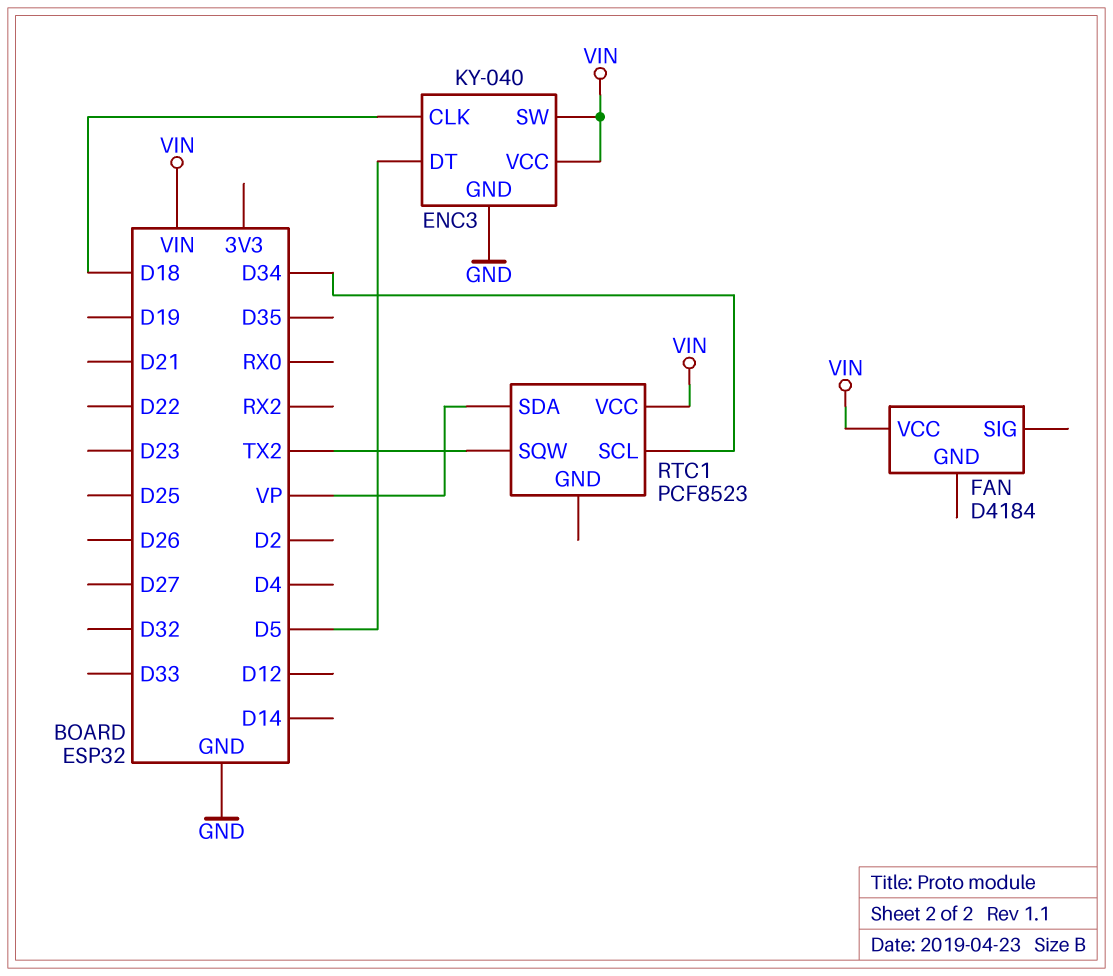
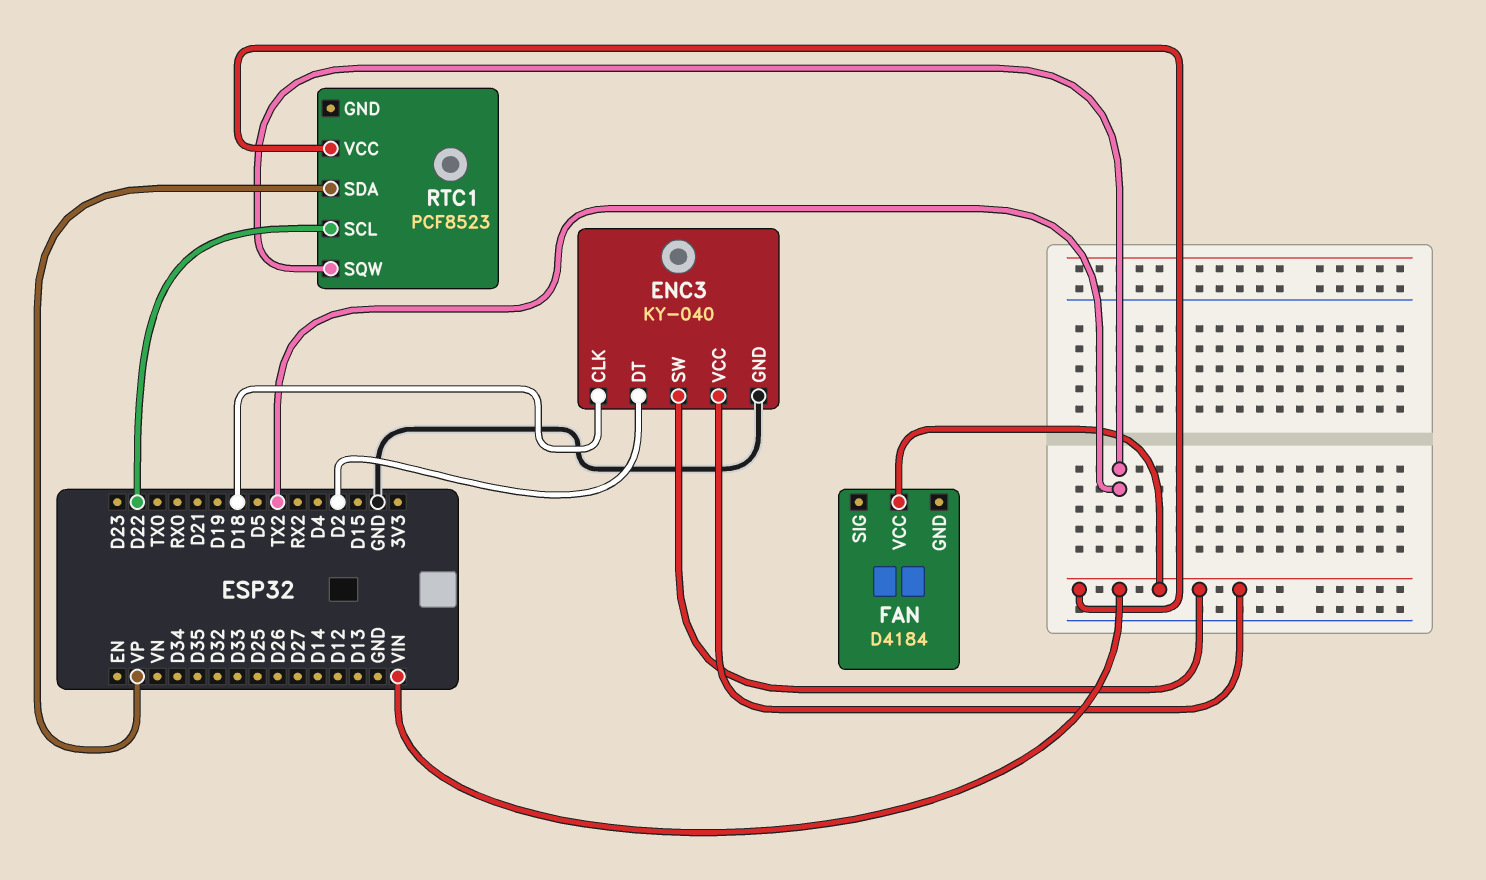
ENC3 pin DT: D5 -> D2
RTC1 pin SCL: D34 -> D22

